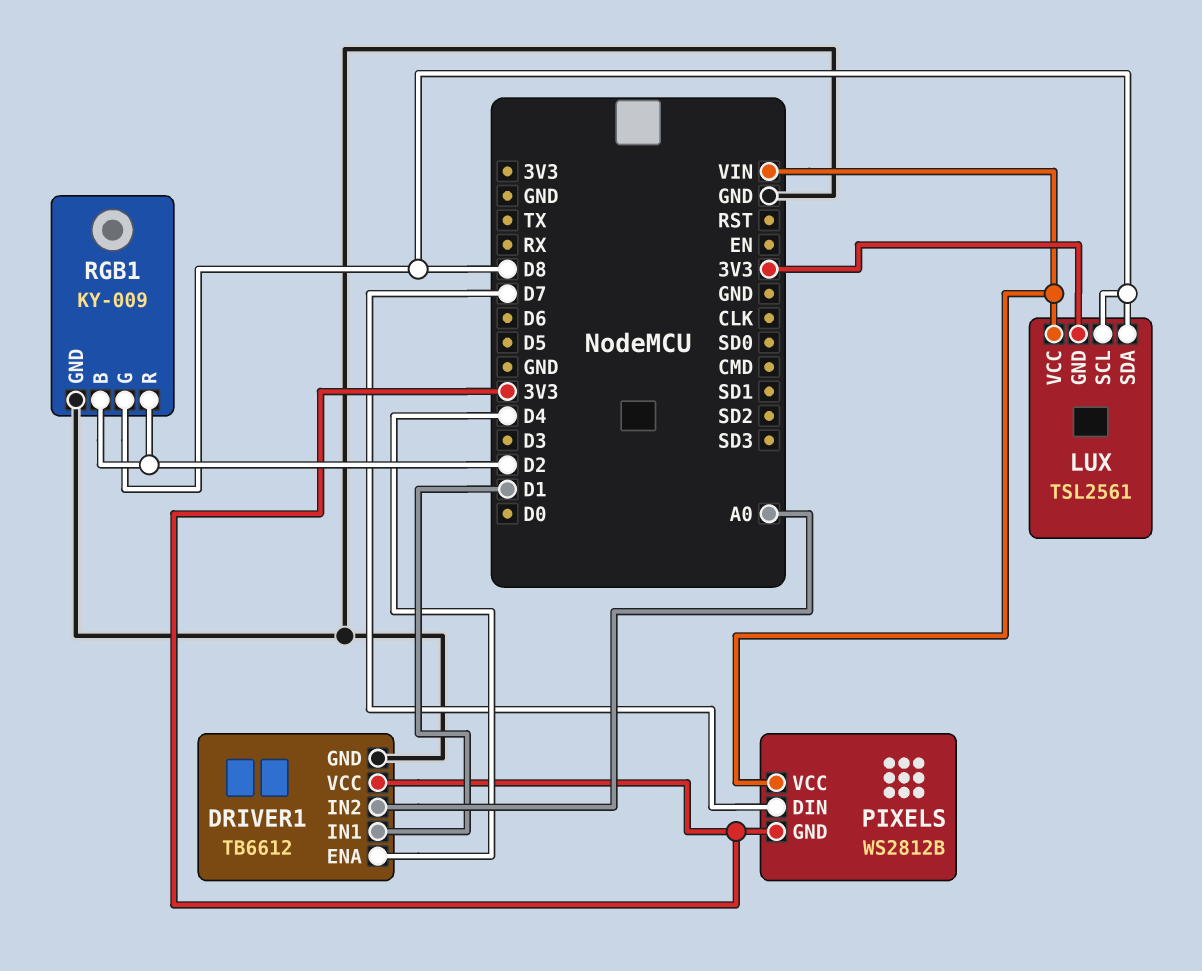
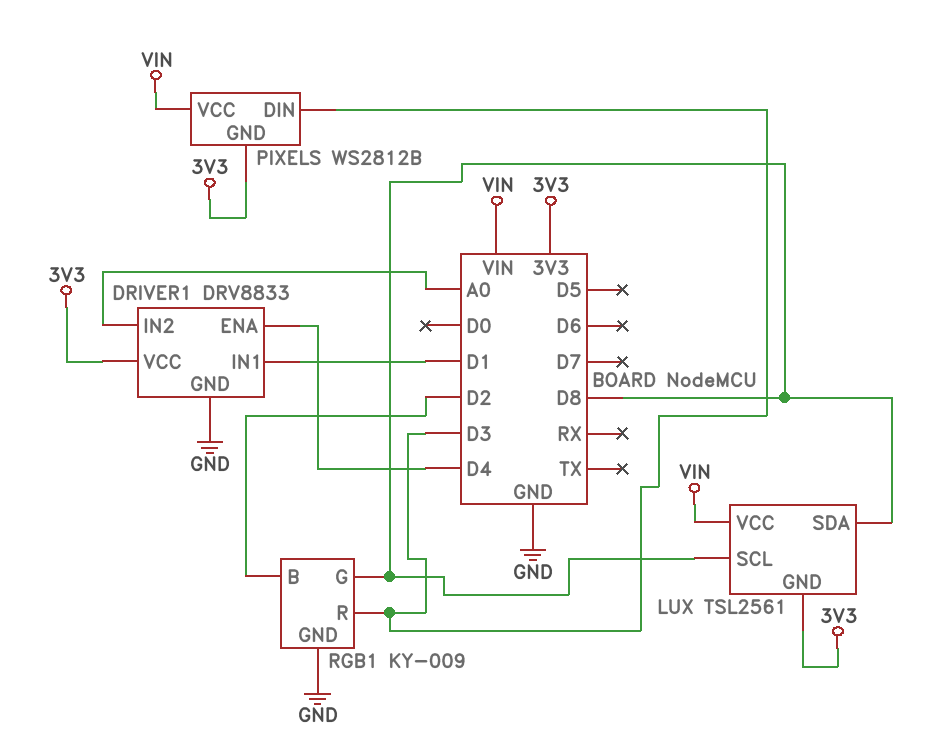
DRIVER1: TB6612 -> DRV8833
PIXELS pin DIN: D7 -> D3
RGB1 pin R: D2 -> D3

